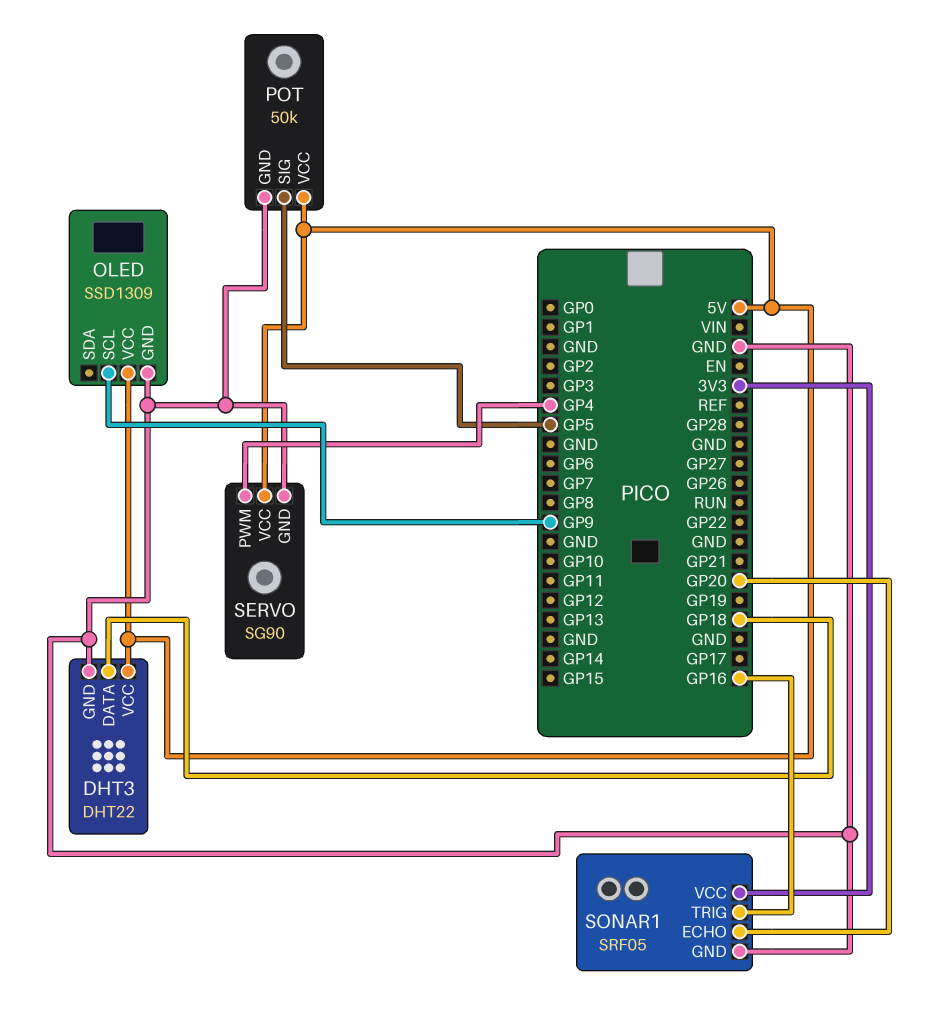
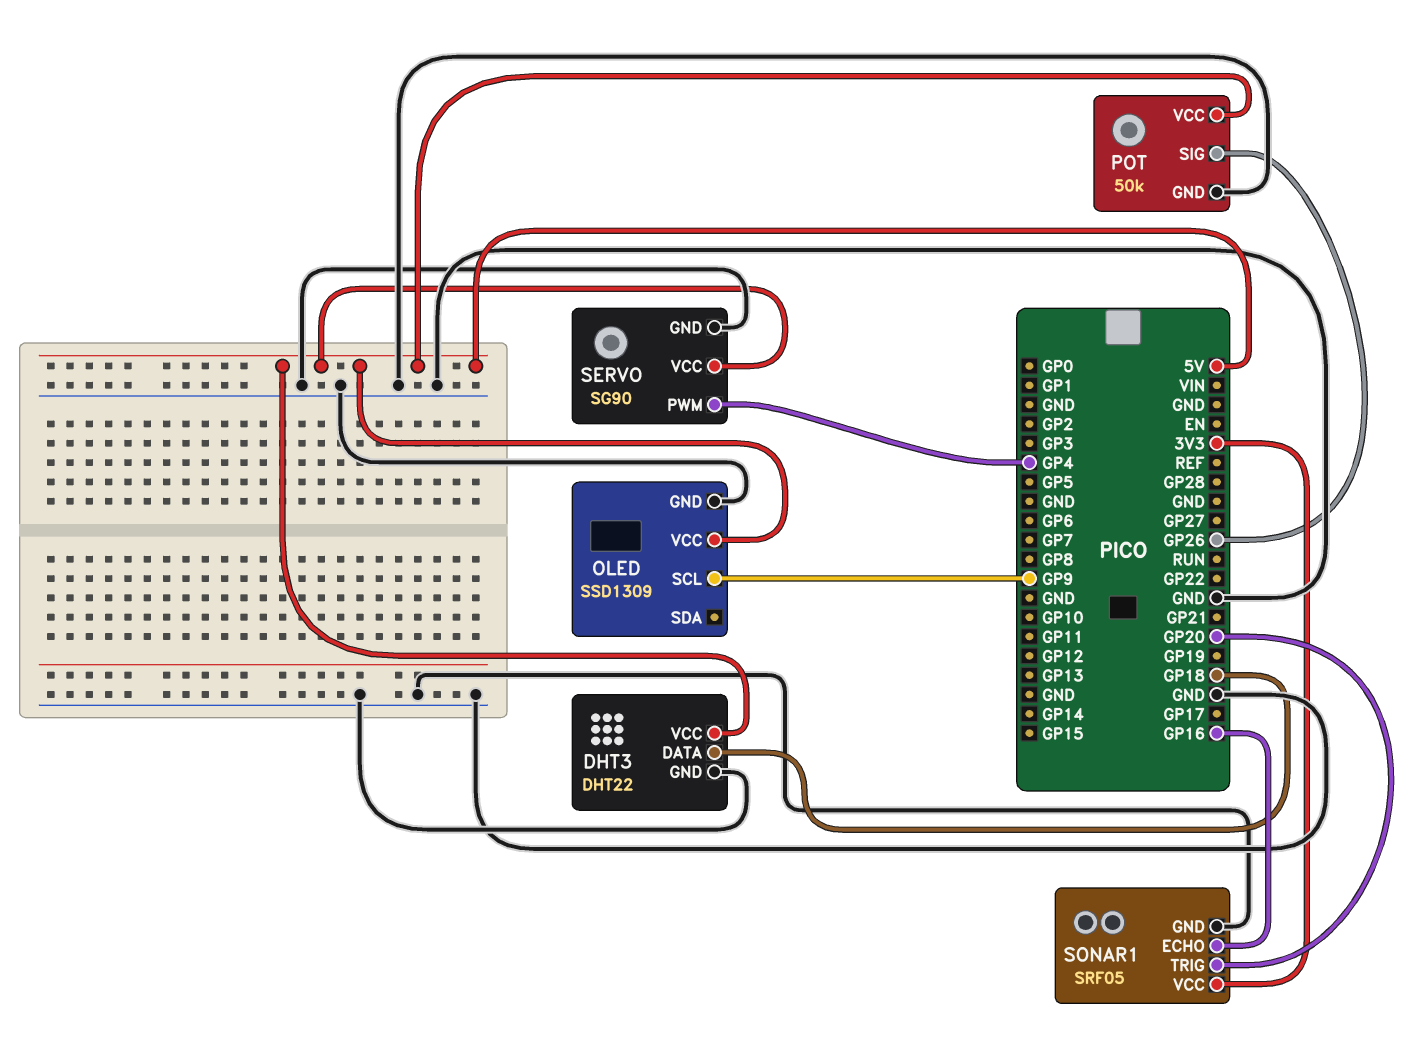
POT pin SIG: GP5 -> GP26
SONAR1 pin ECHO: GP20 -> GP16
SONAR1 pin TRIG: GP16 -> GP20

